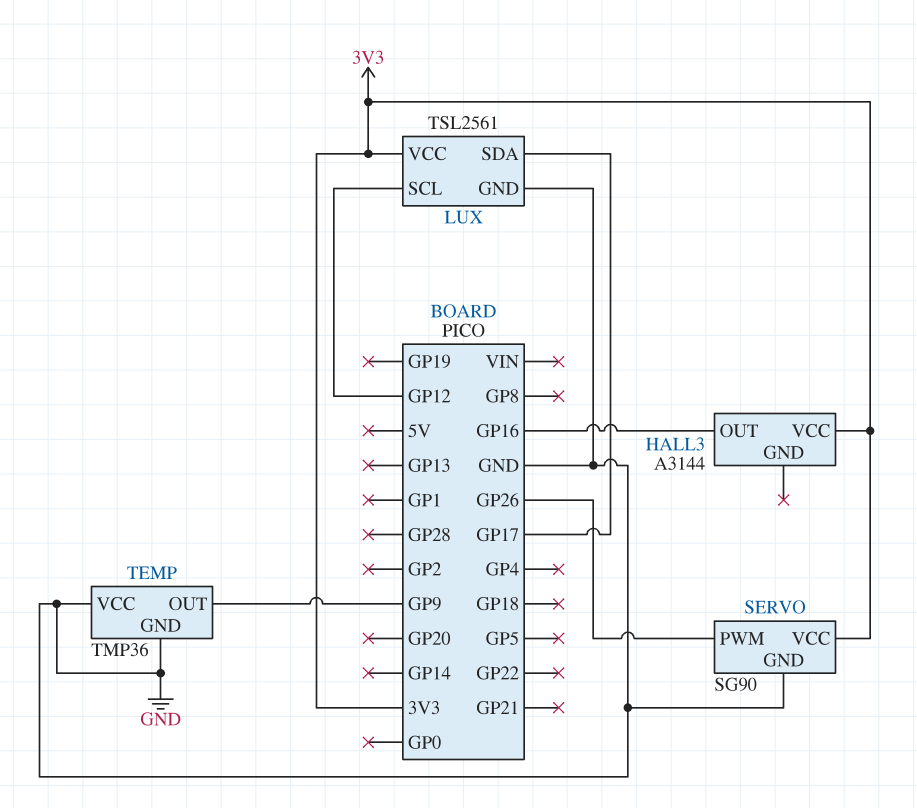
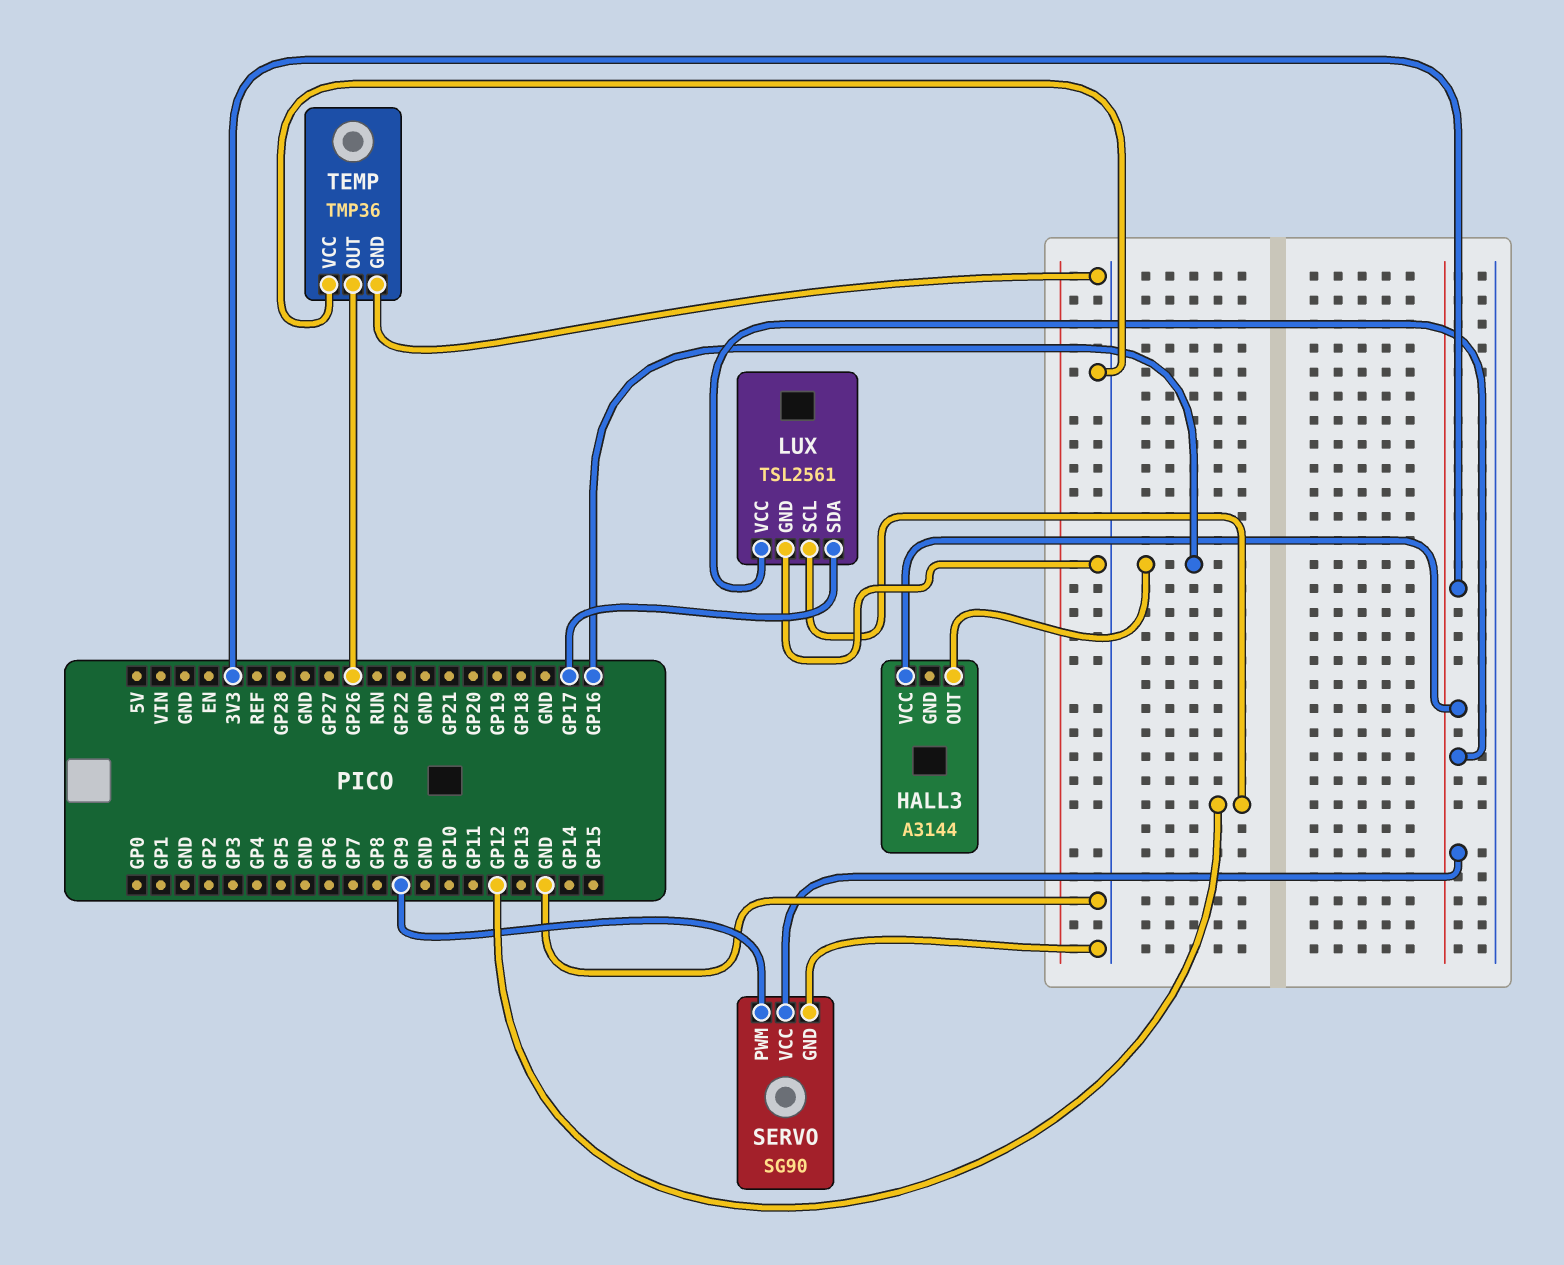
SERVO pin PWM: GP26 -> GP9
TEMP pin OUT: GP9 -> GP26

